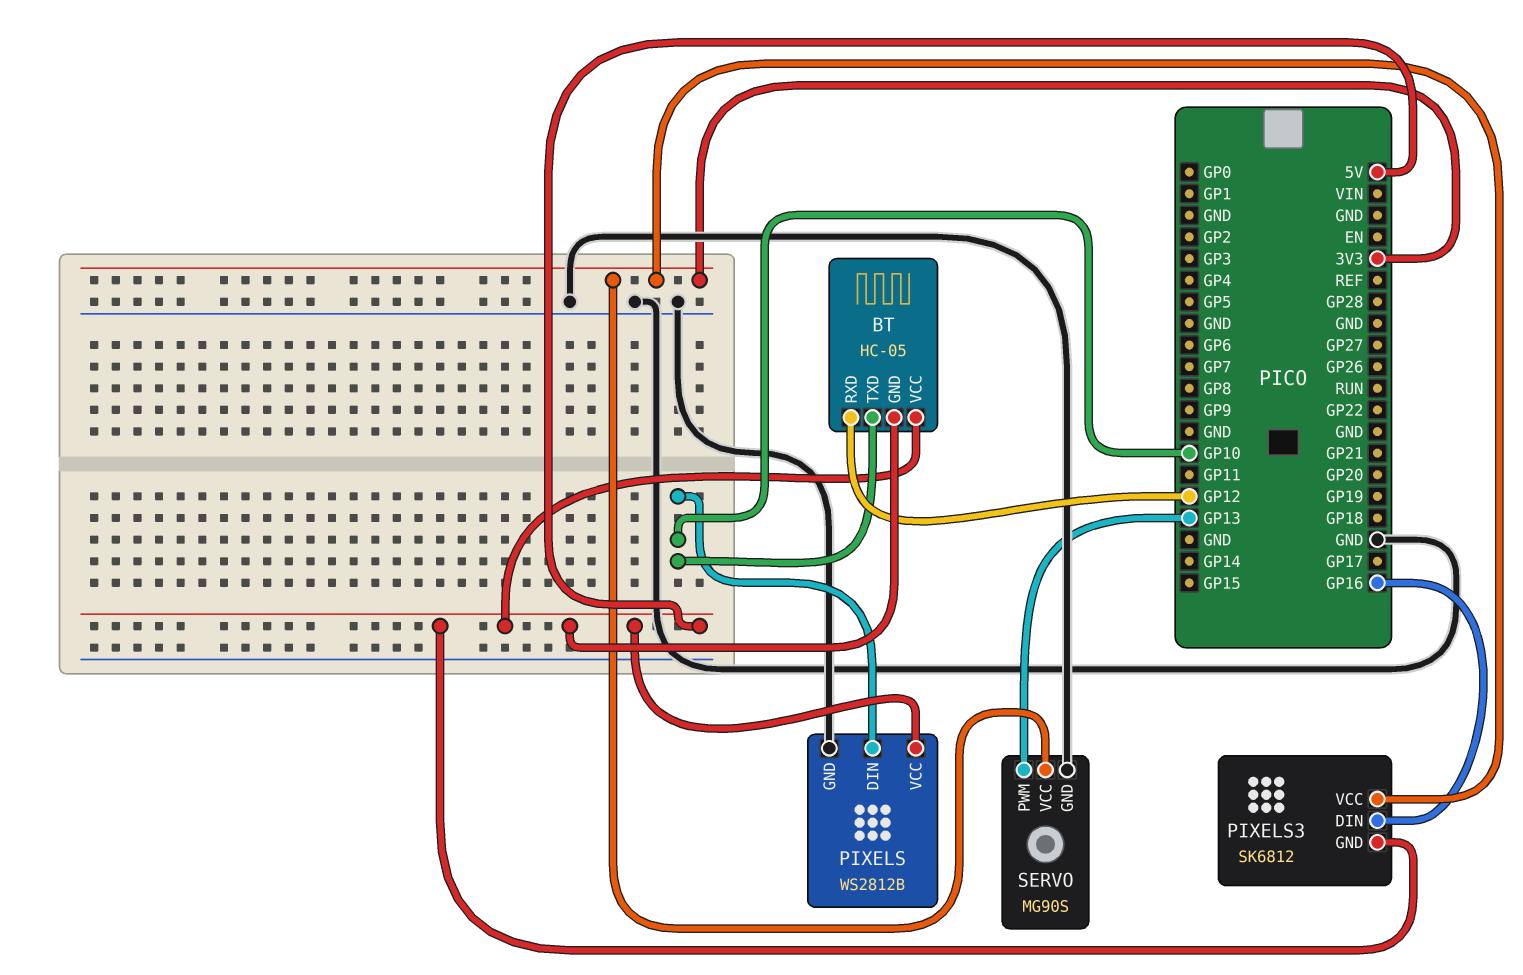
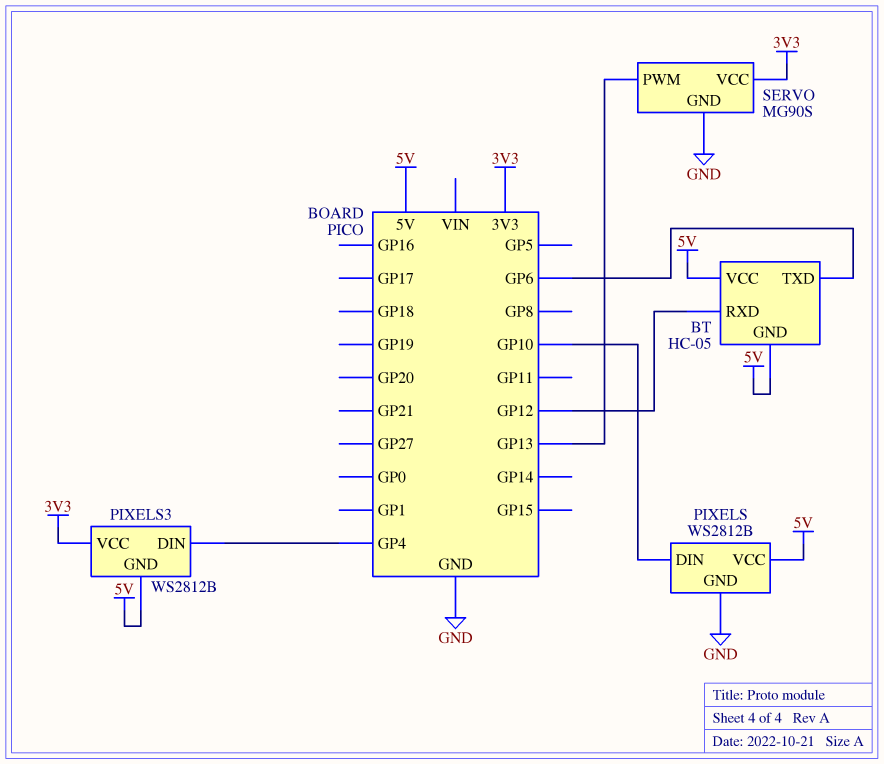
BT pin TXD: GP10 -> GP6
PIXELS3: SK6812 -> WS2812B
PIXELS3 pin DIN: GP16 -> GP4

